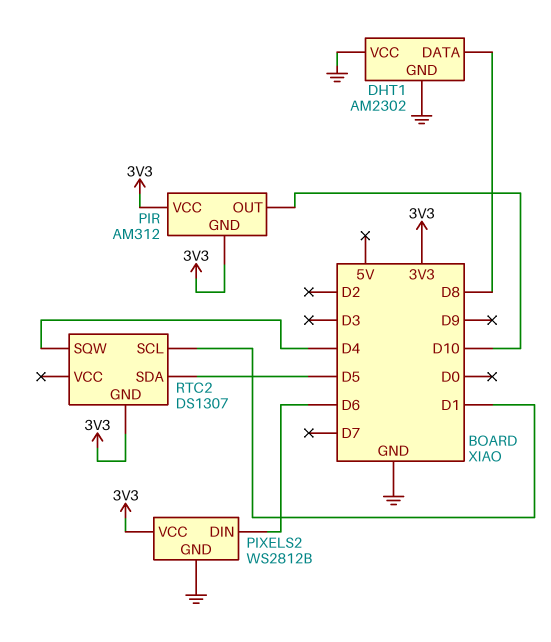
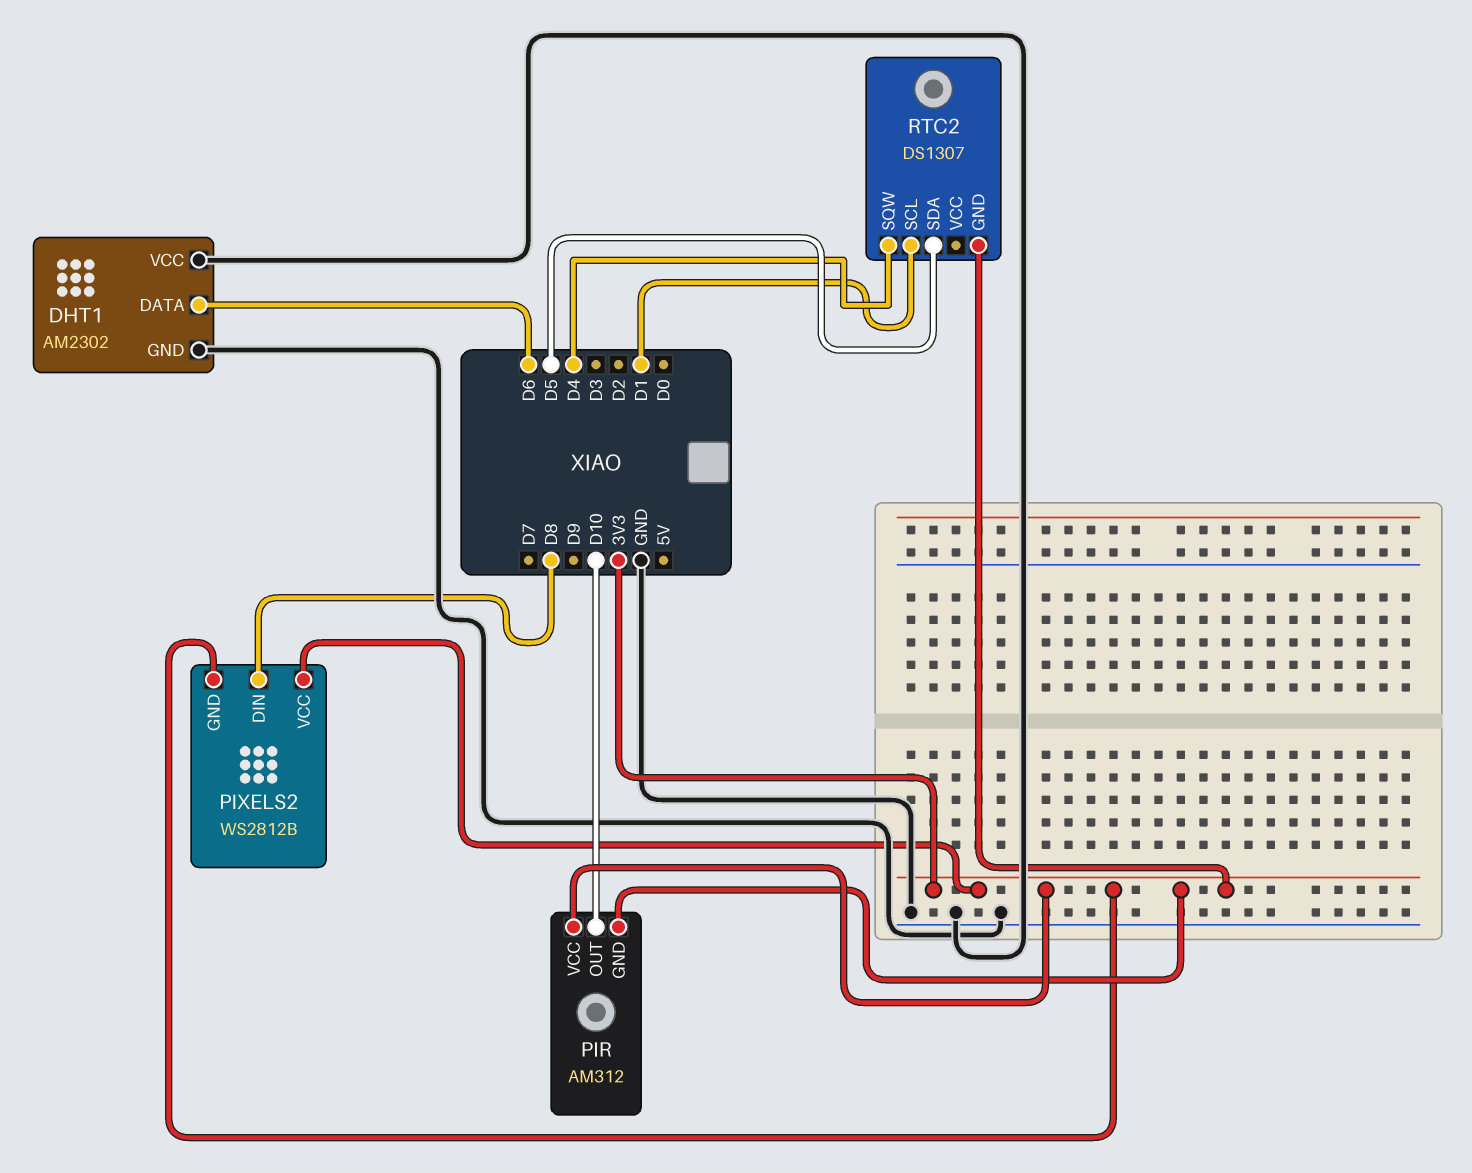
DHT1 pin DATA: D8 -> D6
PIXELS2 pin DIN: D6 -> D8
PIXELS2 pin GND: GND -> 3V3

